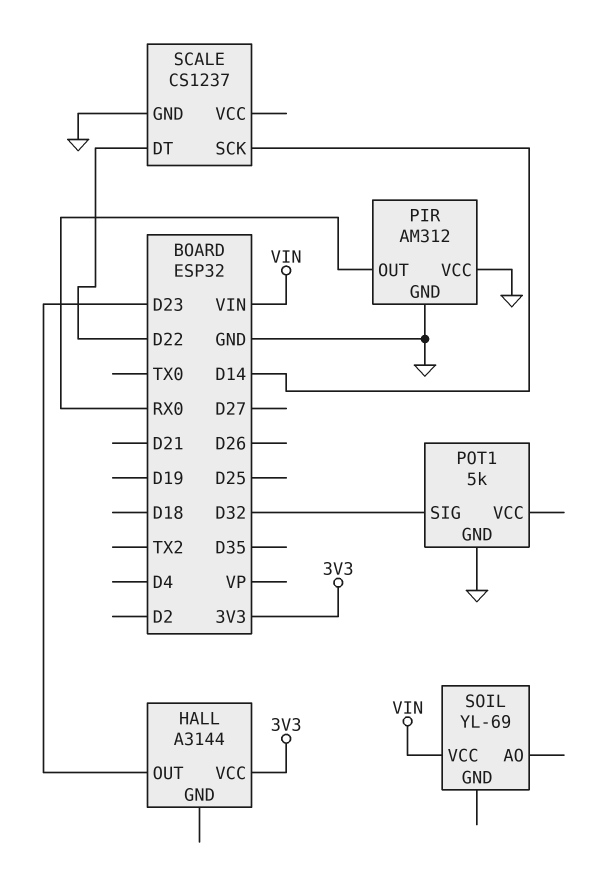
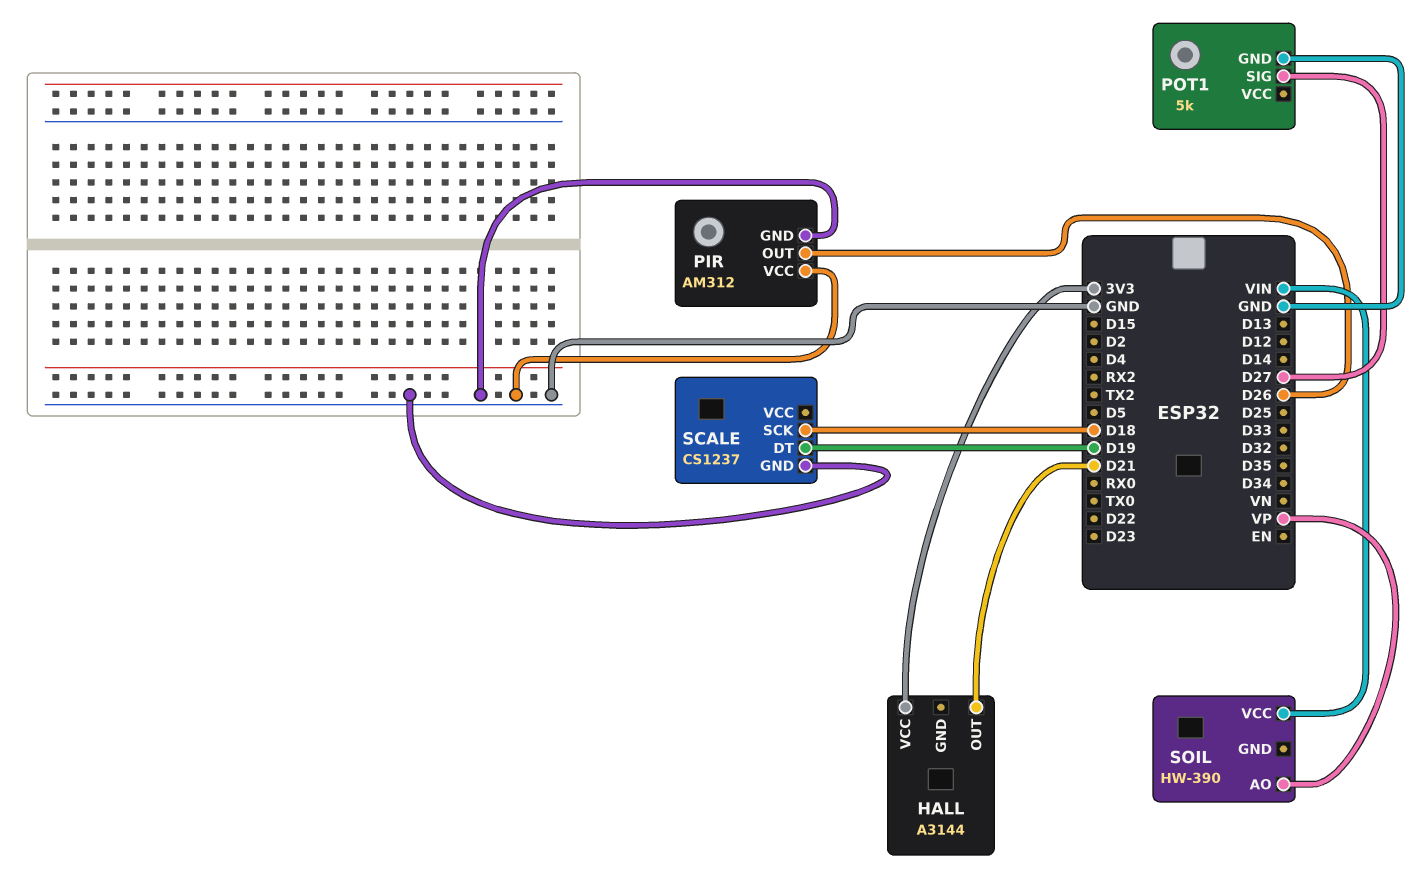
HALL pin OUT: D23 -> D21
PIR pin OUT: RX0 -> D26
POT1 pin SIG: D32 -> D27
SCALE pin DT: D22 -> D19
SCALE pin SCK: D14 -> D18
SOIL: YL-69 -> HW-390
SOIL pin AO: none -> VP

